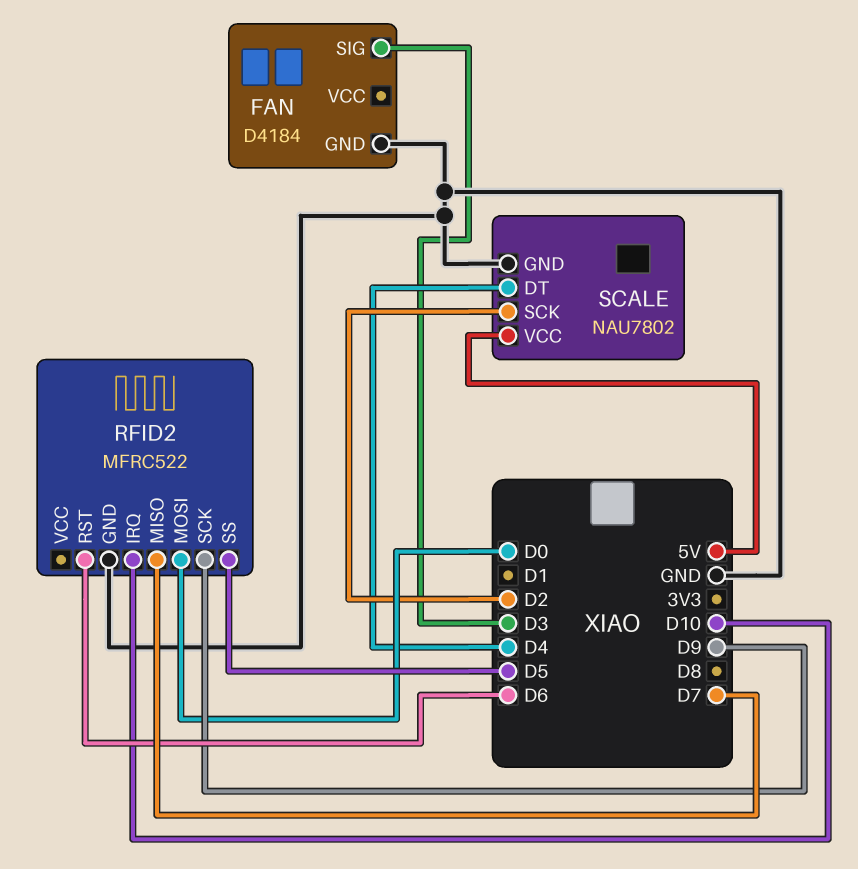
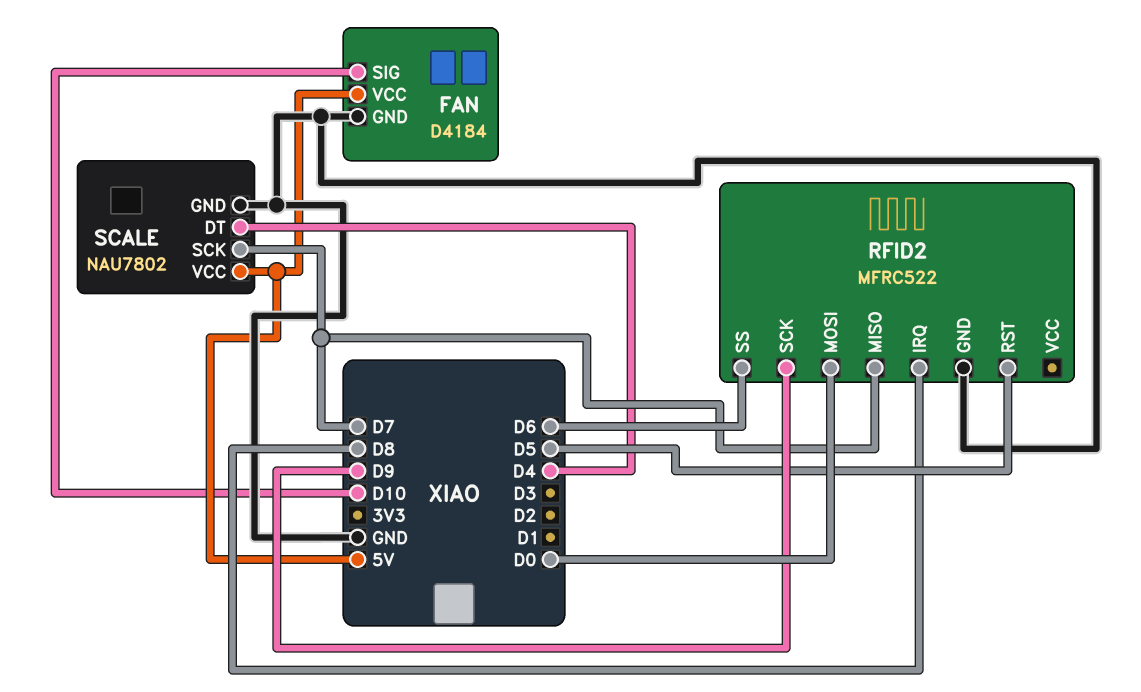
FAN pin SIG: D3 -> D10
FAN pin VCC: none -> 5V
RFID2 pin IRQ: D10 -> D8
RFID2 pin RST: D6 -> D5
RFID2 pin SS: D5 -> D6
SCALE pin SCK: D2 -> D7

